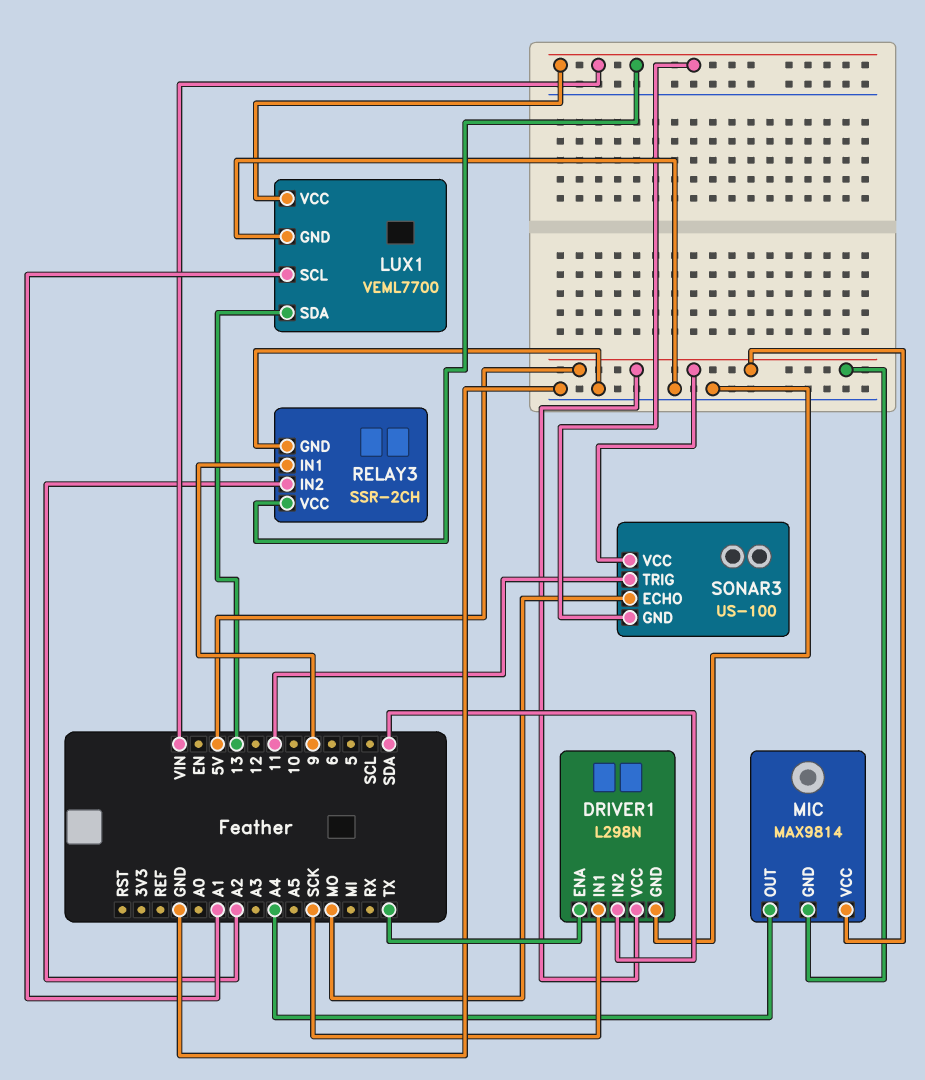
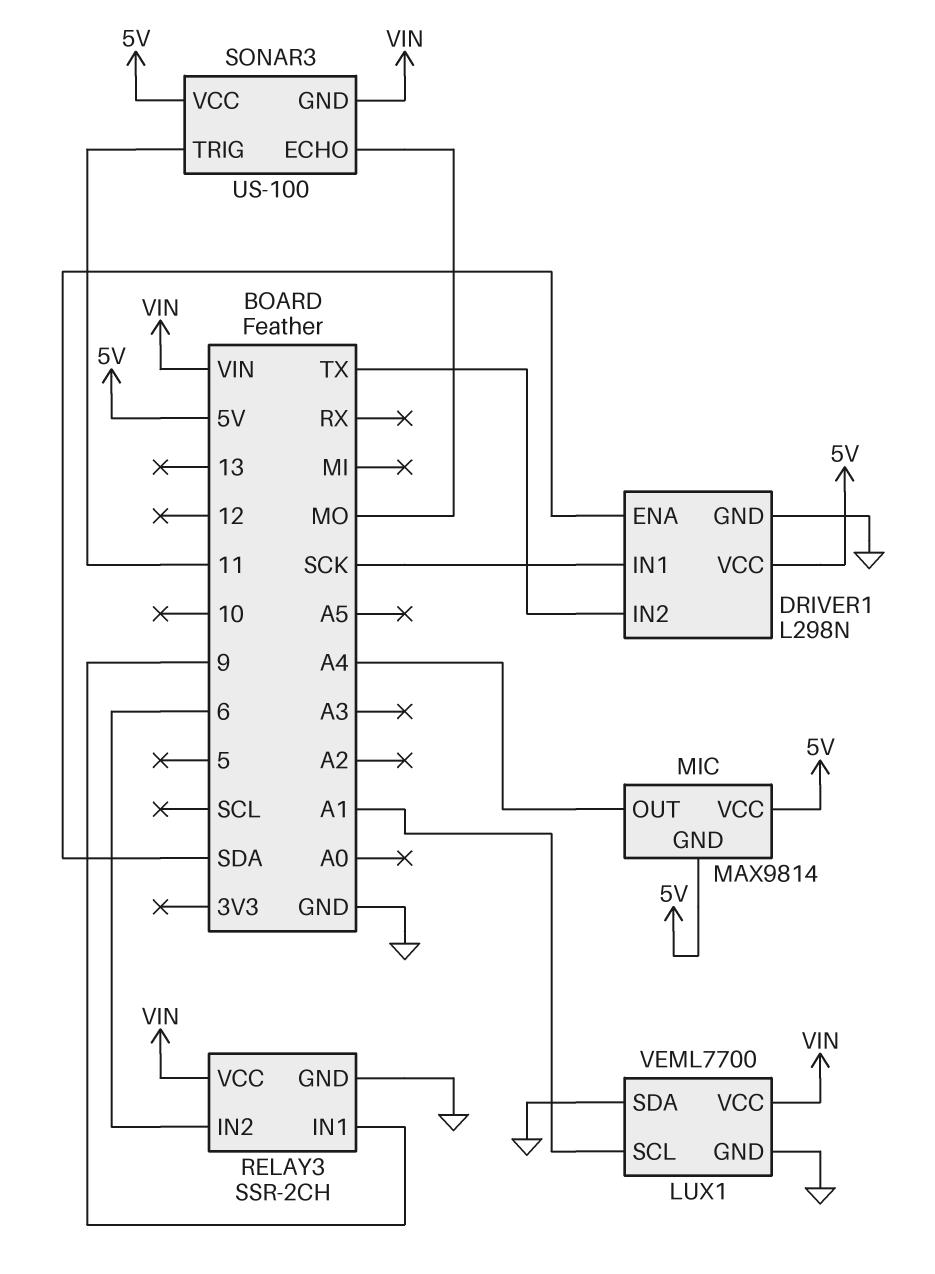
DRIVER1 pin ENA: TX -> SDA
DRIVER1 pin IN2: SDA -> TX
LUX1 pin SDA: 13 -> GND
RELAY3 pin IN2: A2 -> 6

